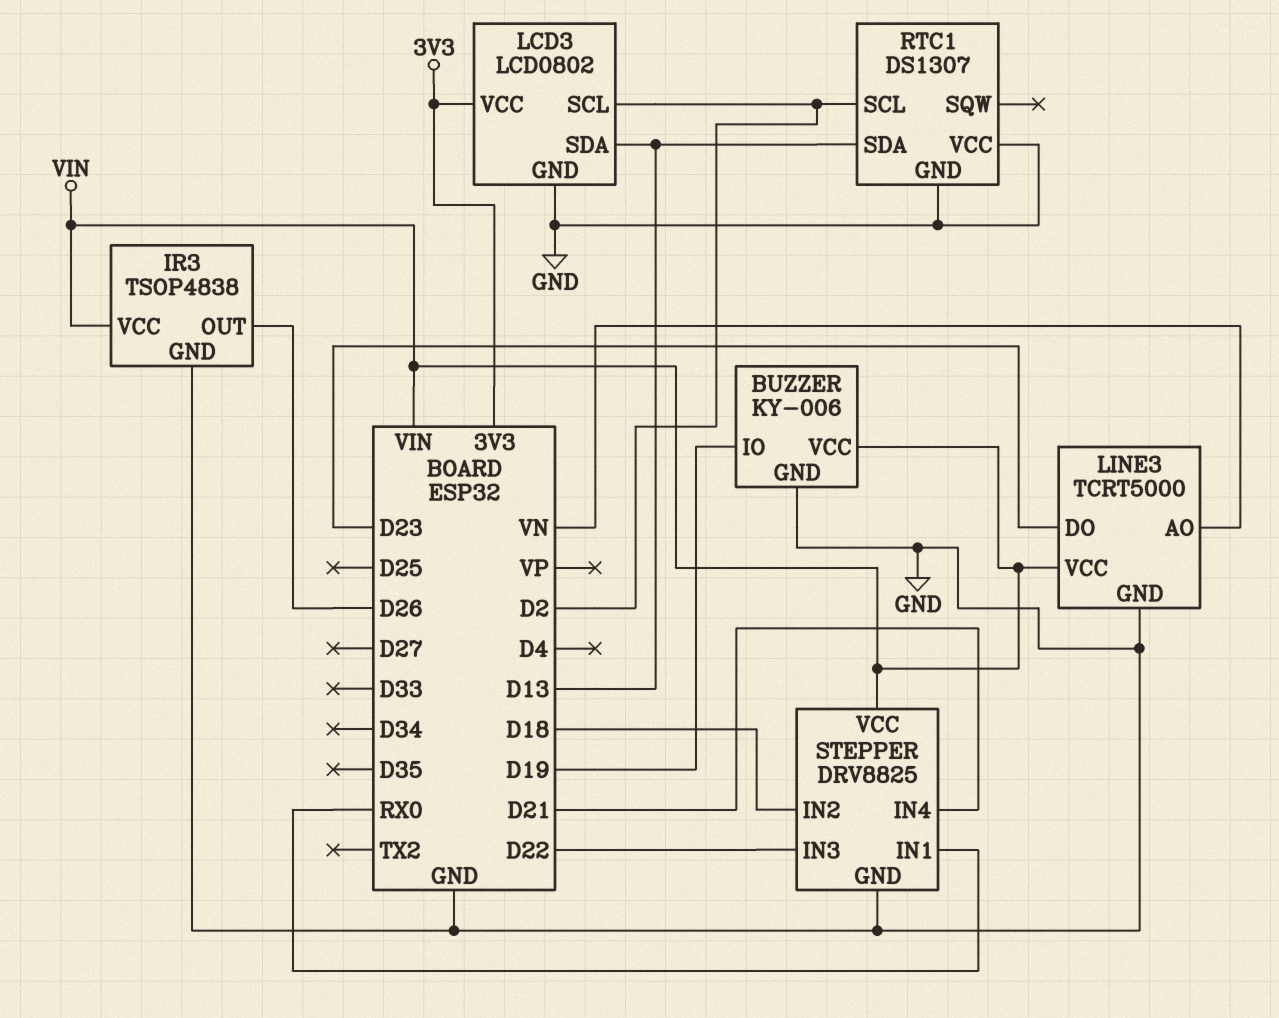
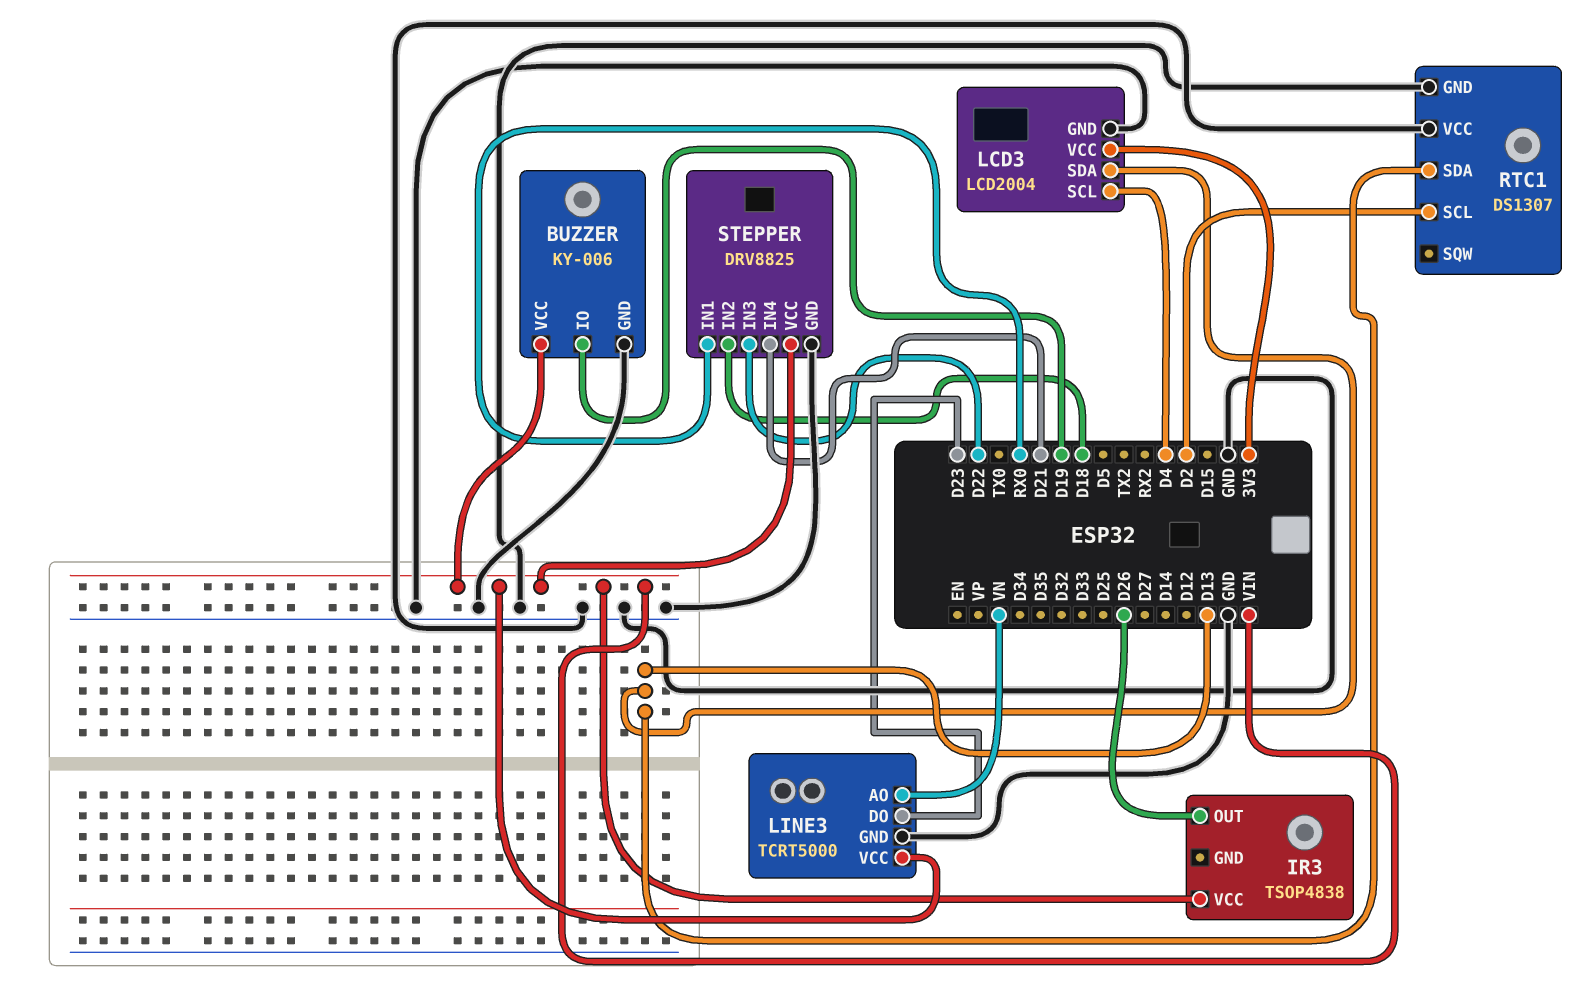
IR3 pin GND: GND -> none
LCD3: LCD0802 -> LCD2004
LCD3 pin SCL: D2 -> D4

